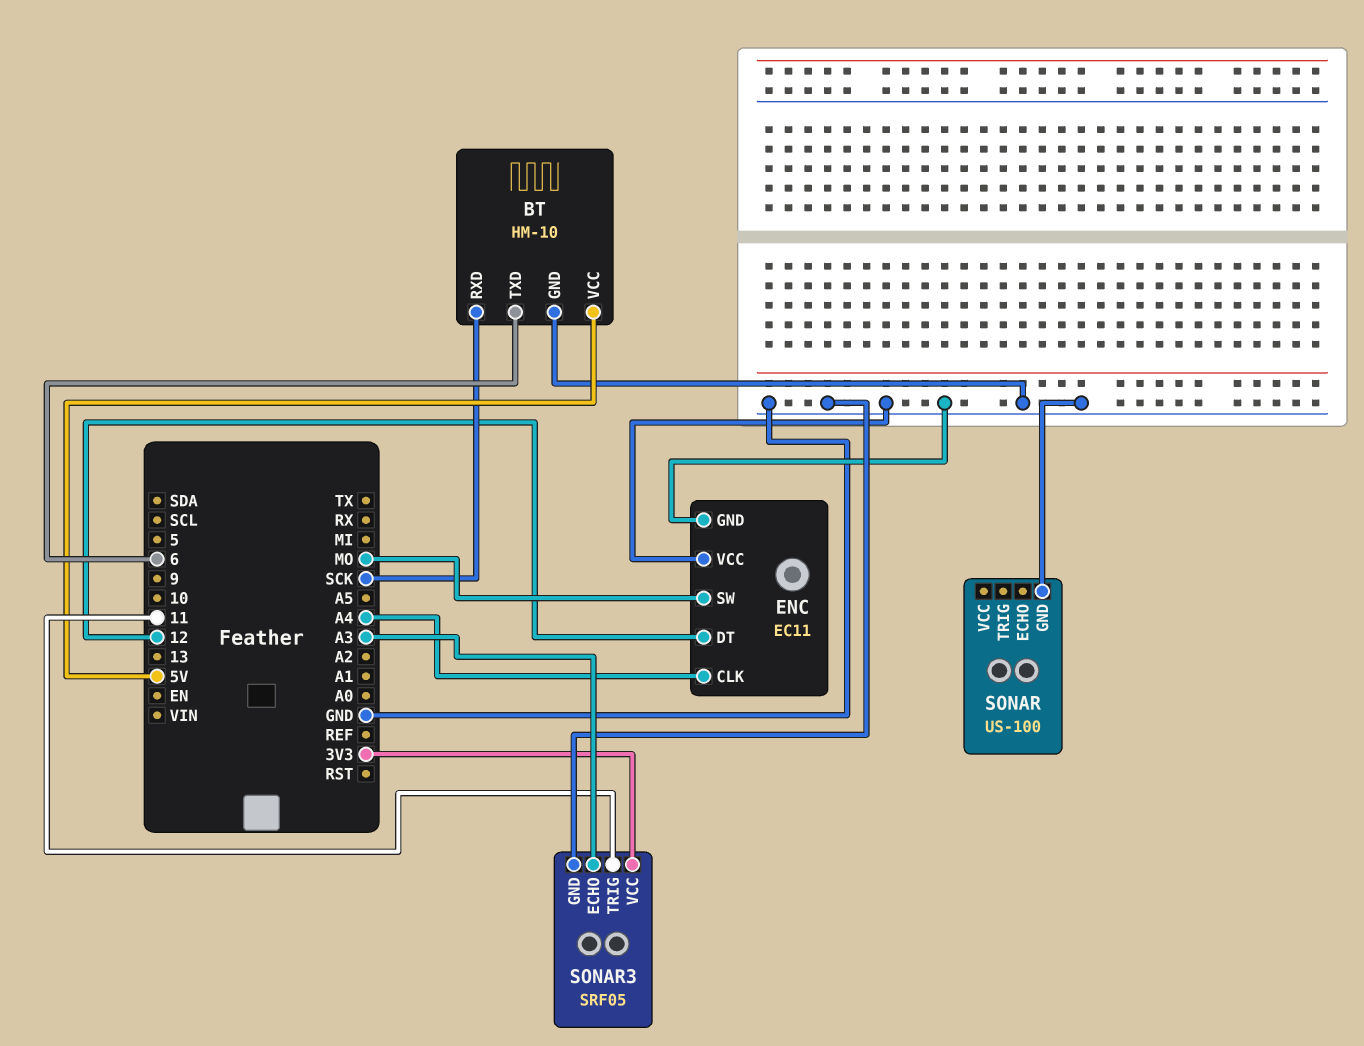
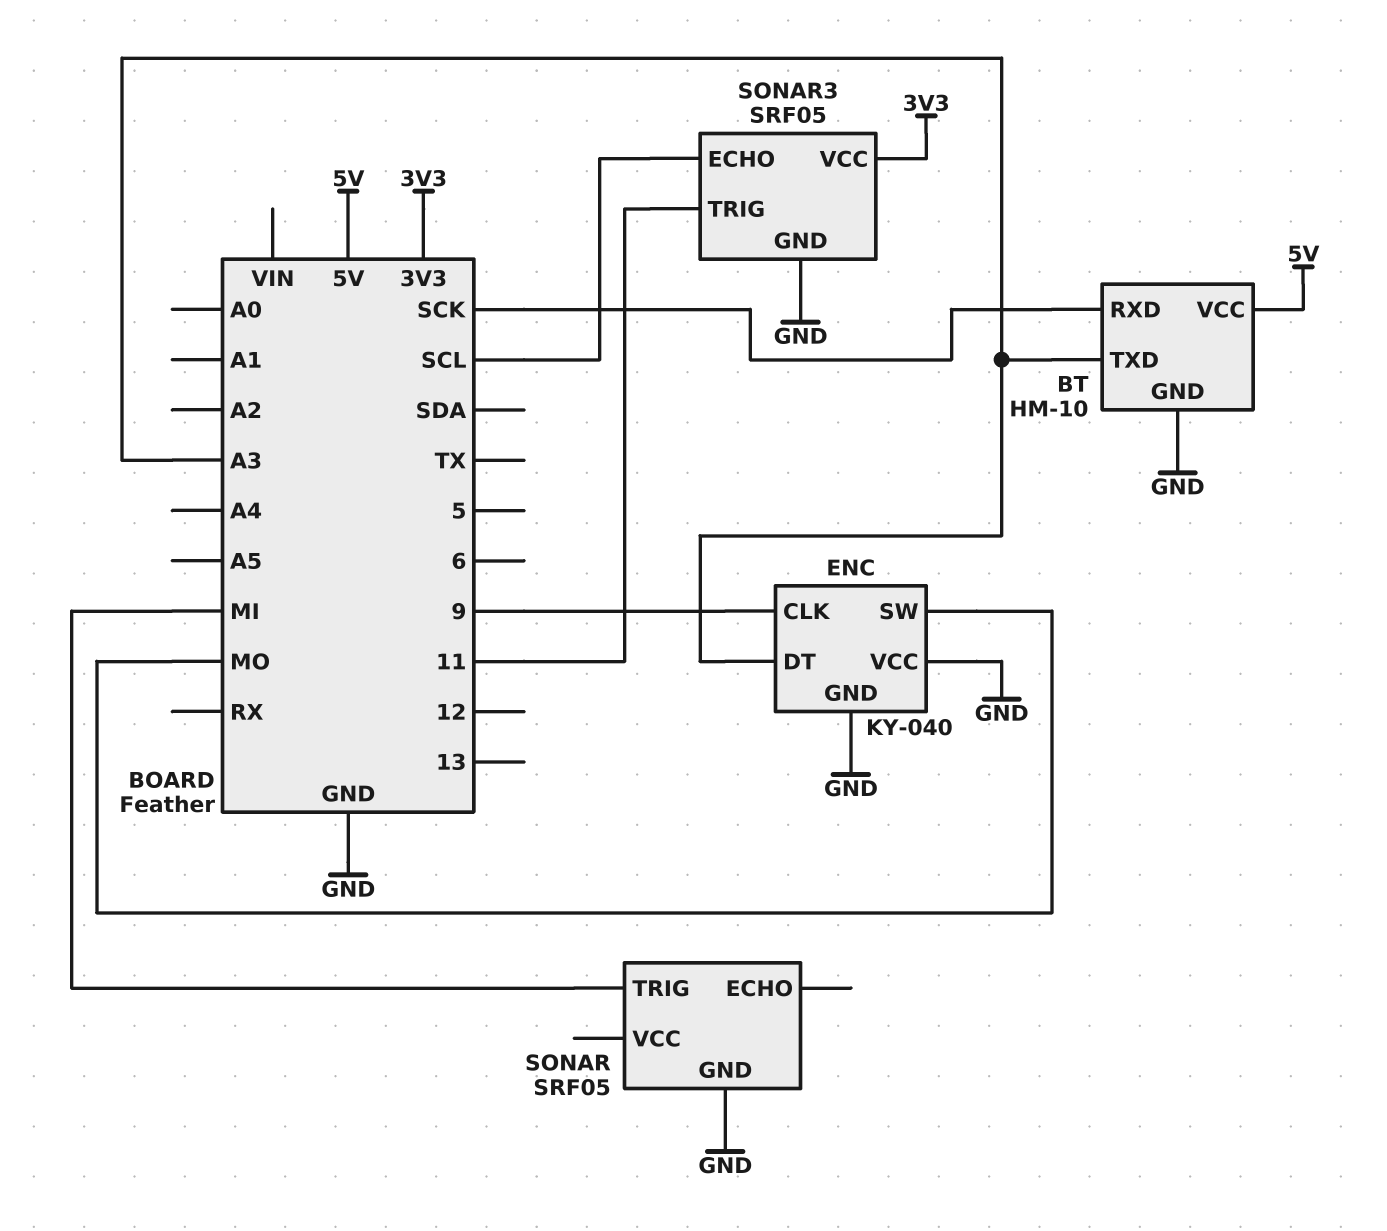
BT pin TXD: 6 -> A3
ENC: EC11 -> KY-040
ENC pin CLK: A4 -> 9
ENC pin DT: 12 -> A3
SONAR: US-100 -> SRF05
SONAR pin TRIG: none -> MI
SONAR3 pin ECHO: A3 -> SCL

